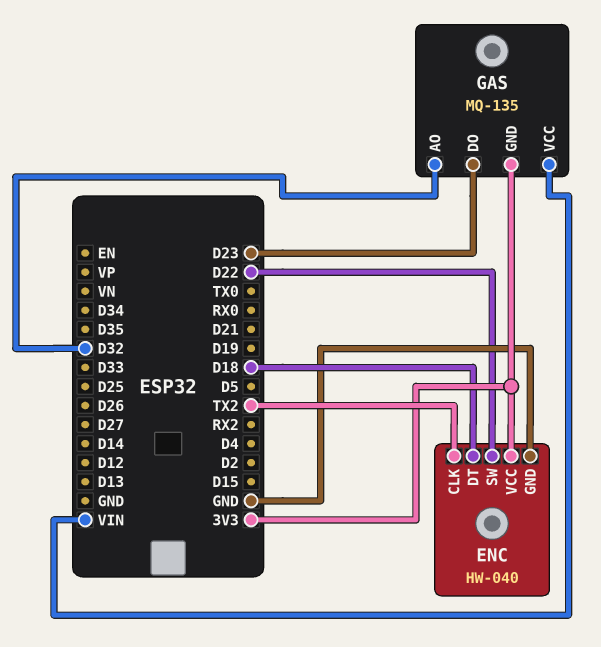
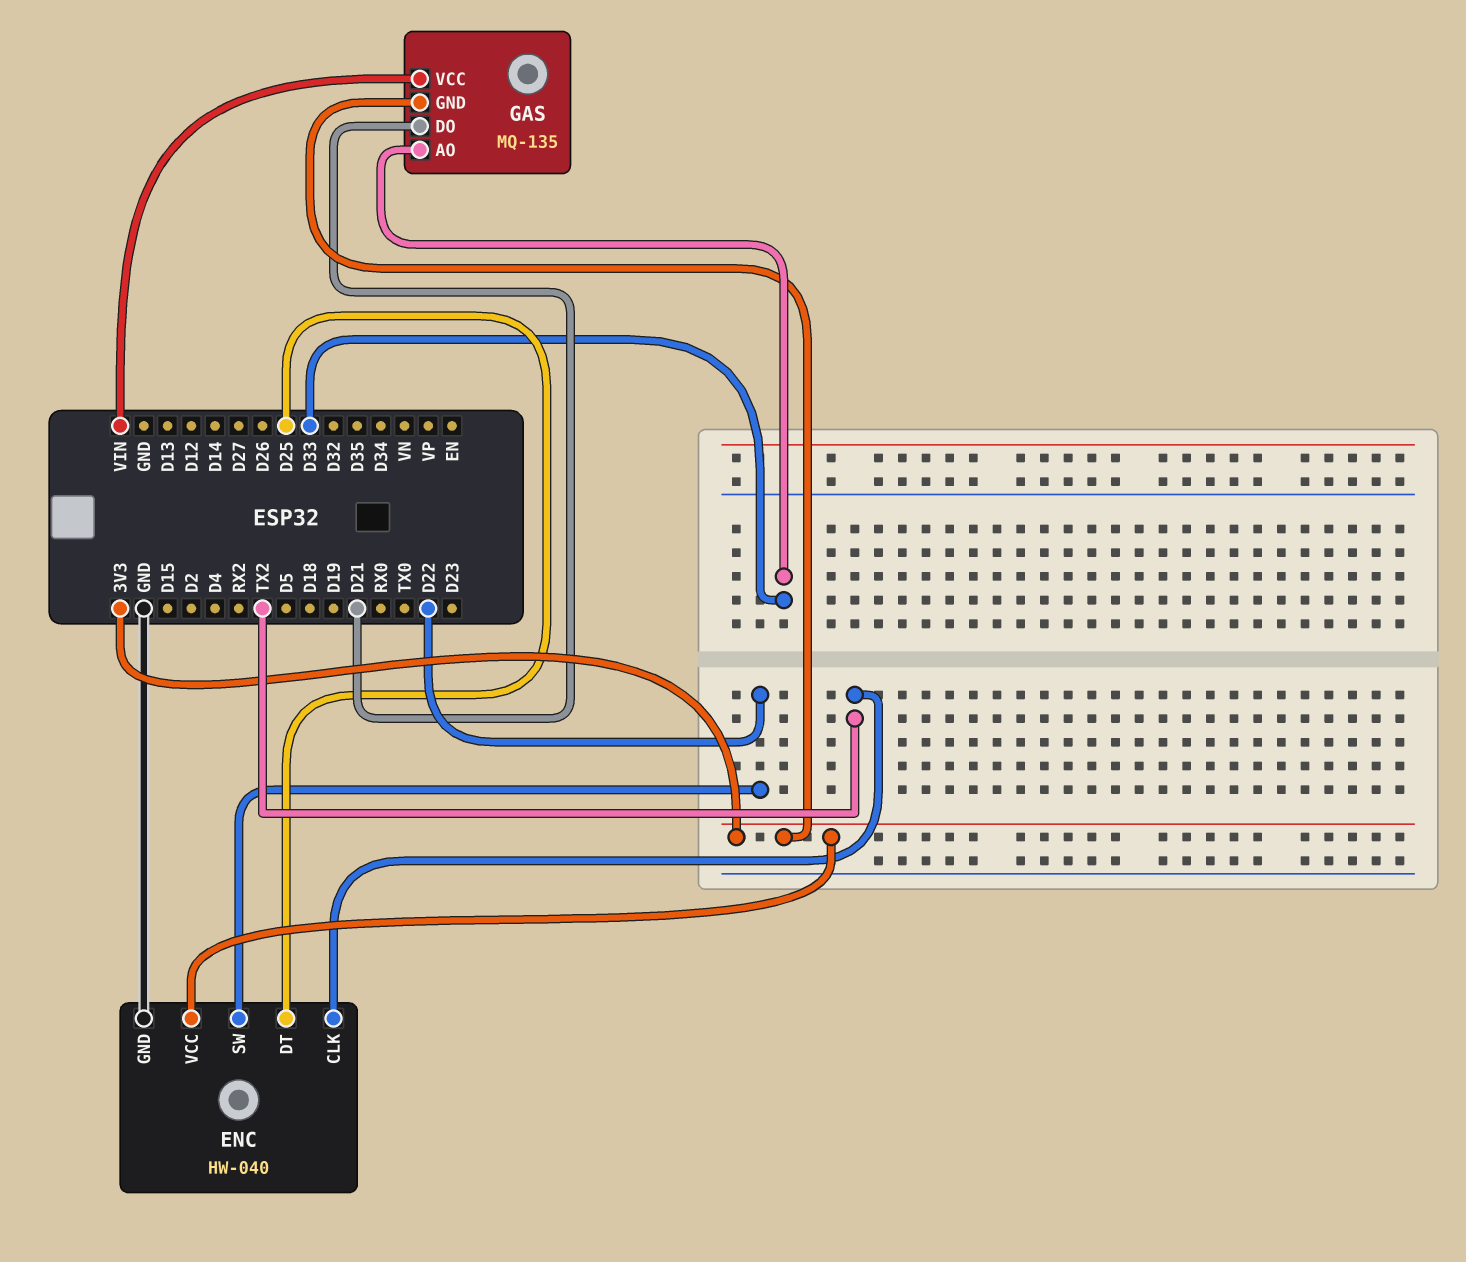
ENC pin DT: D18 -> D25
GAS pin AO: D32 -> D33
GAS pin DO: D23 -> D21

